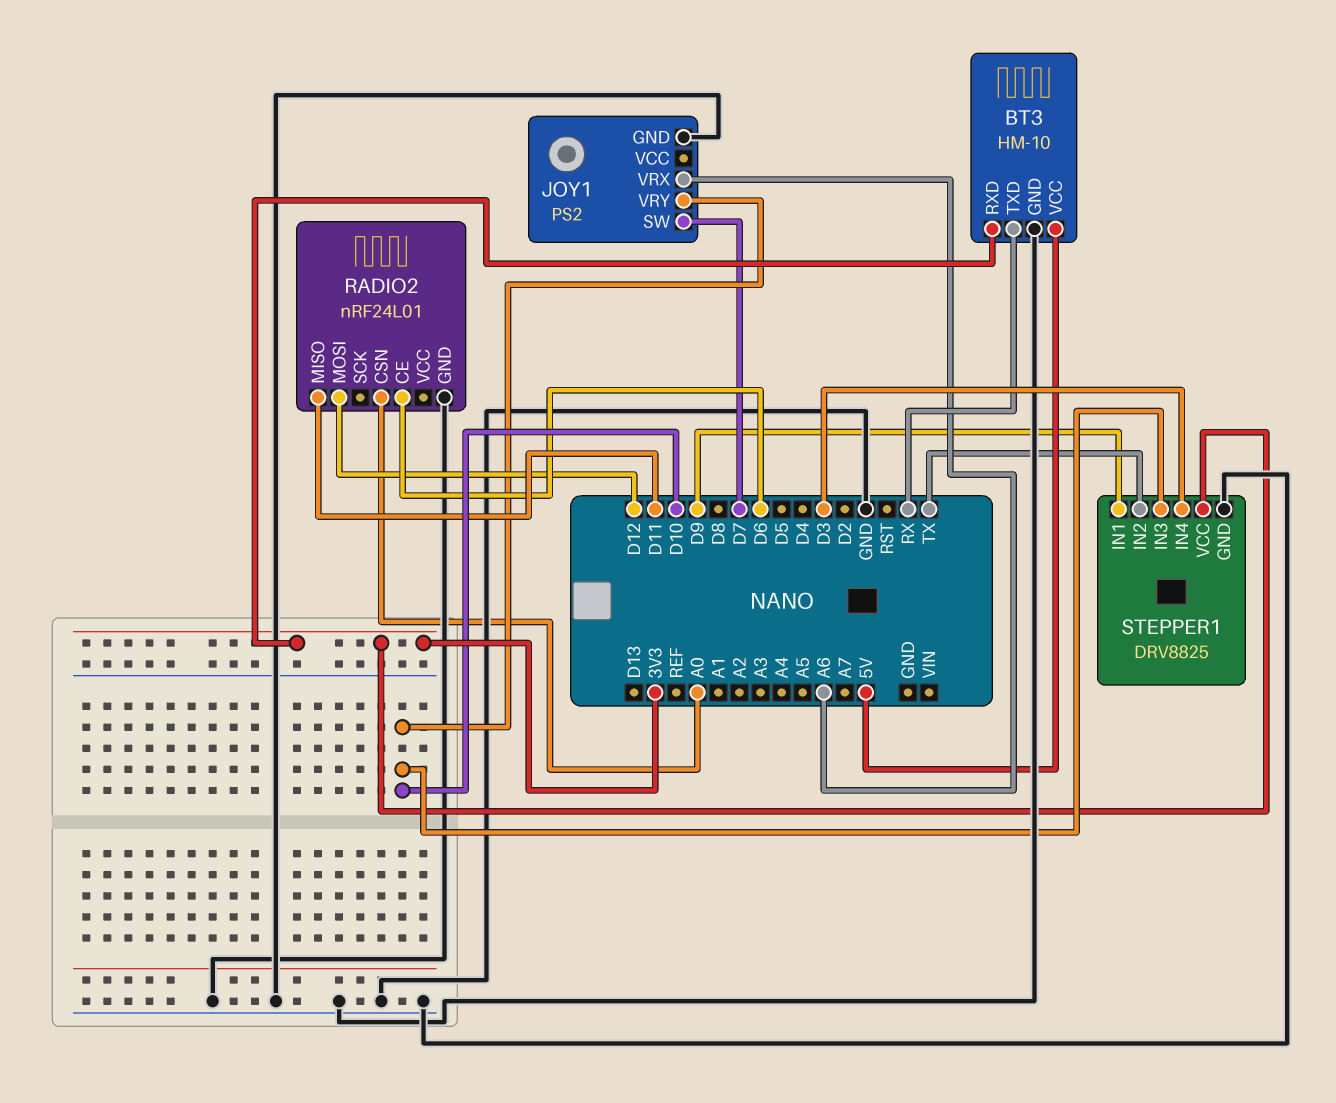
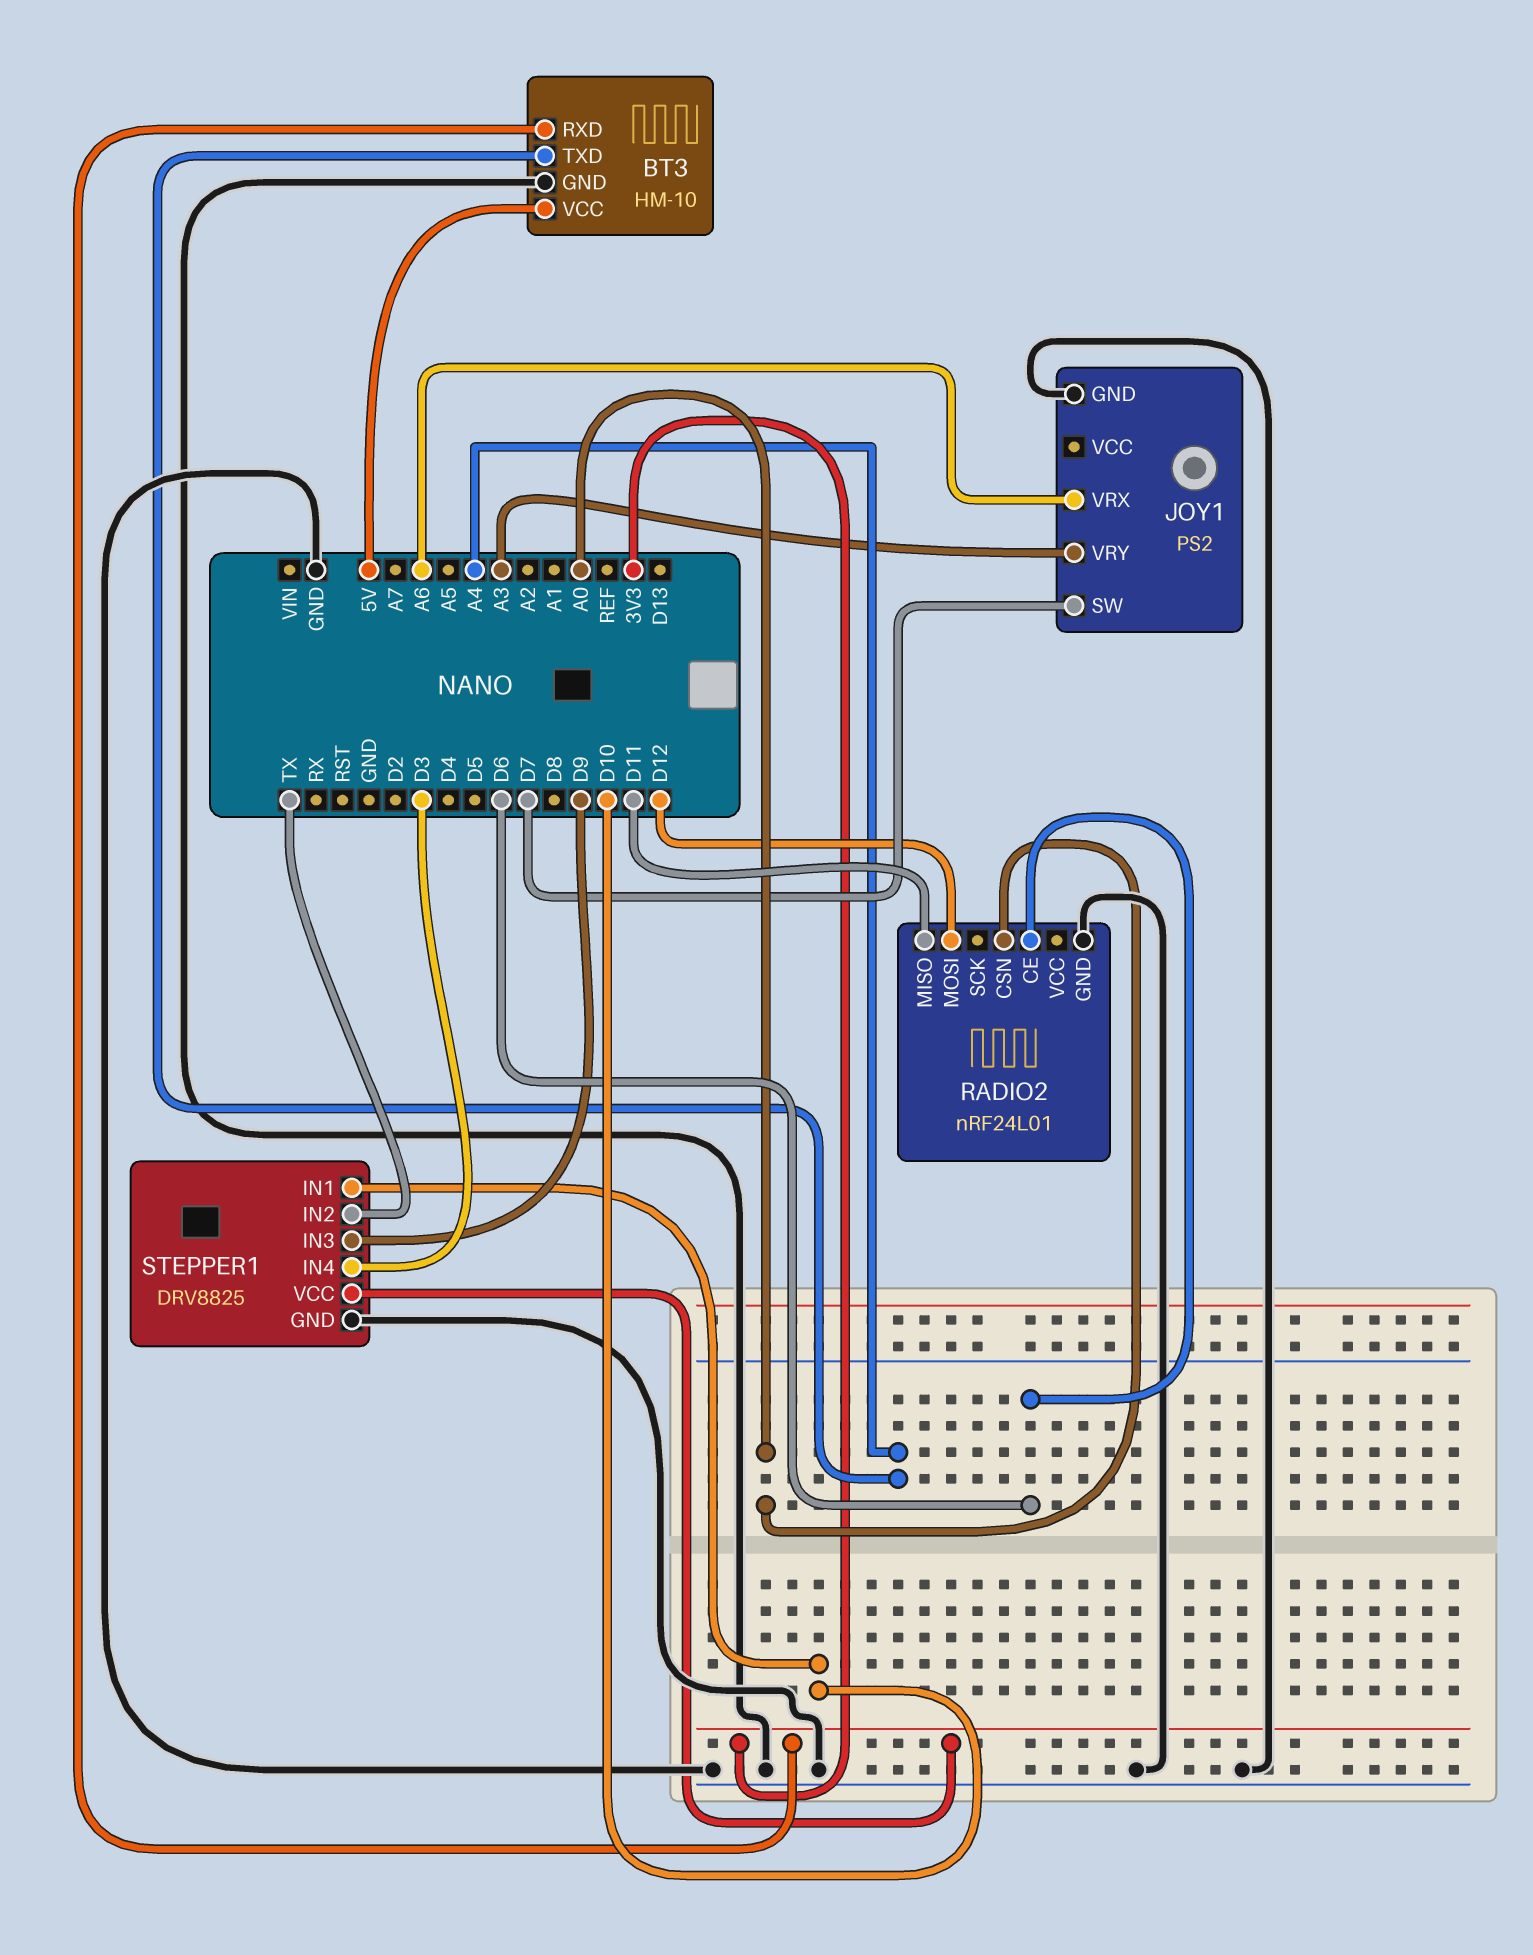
BT3 pin TXD: RX -> A4
JOY1 pin VRY: D10 -> A3
STEPPER1 pin IN1: D9 -> D10
STEPPER1 pin IN3: D10 -> D9

